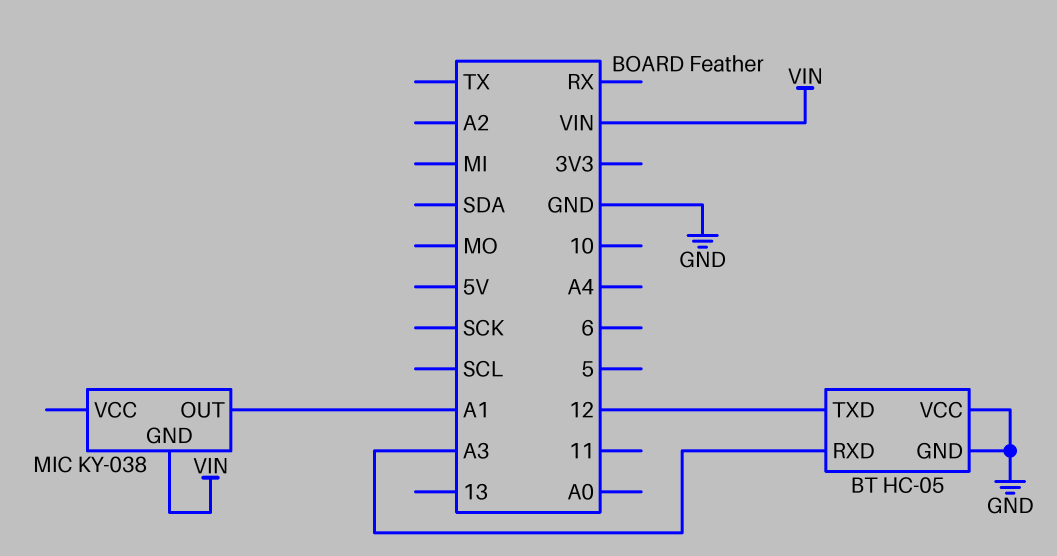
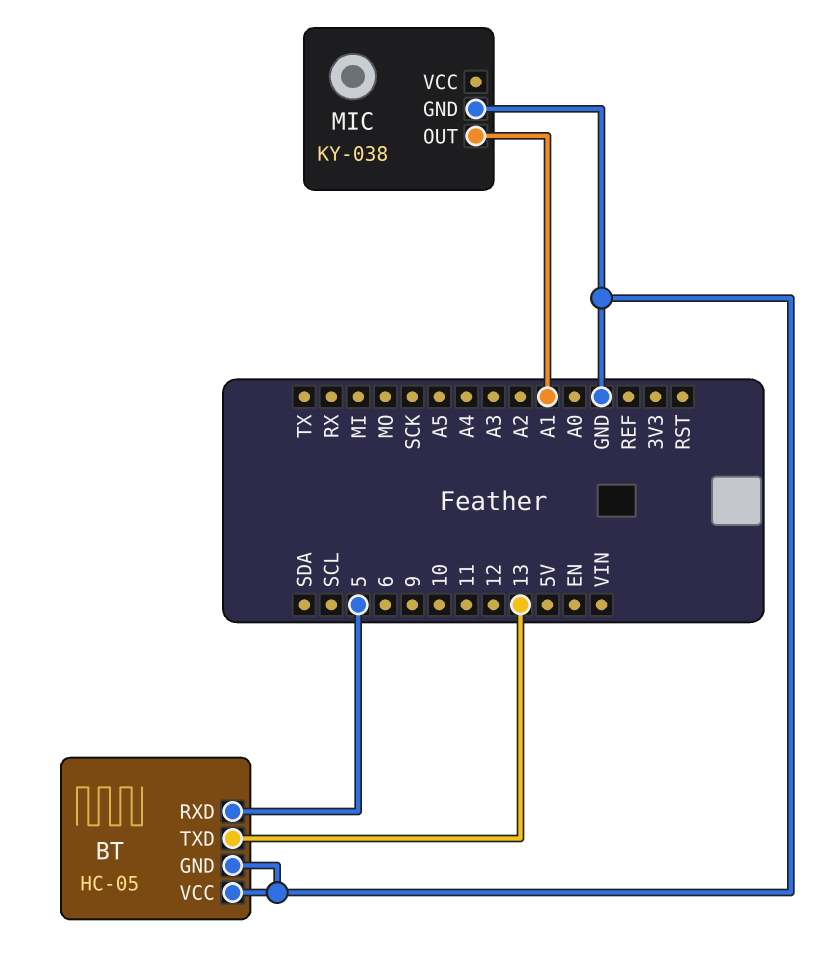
BT pin RXD: A3 -> 5
BT pin TXD: 12 -> 13
MIC pin GND: VIN -> GND

